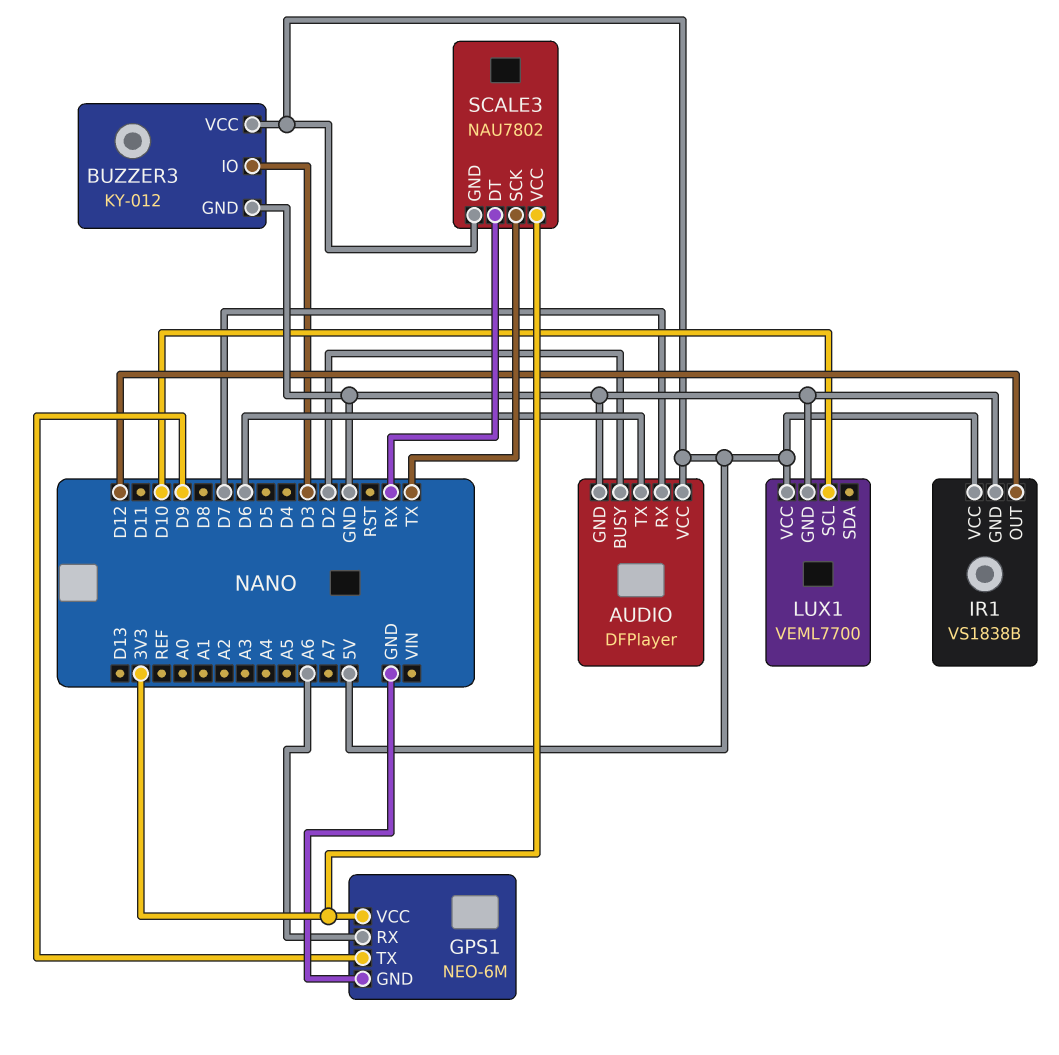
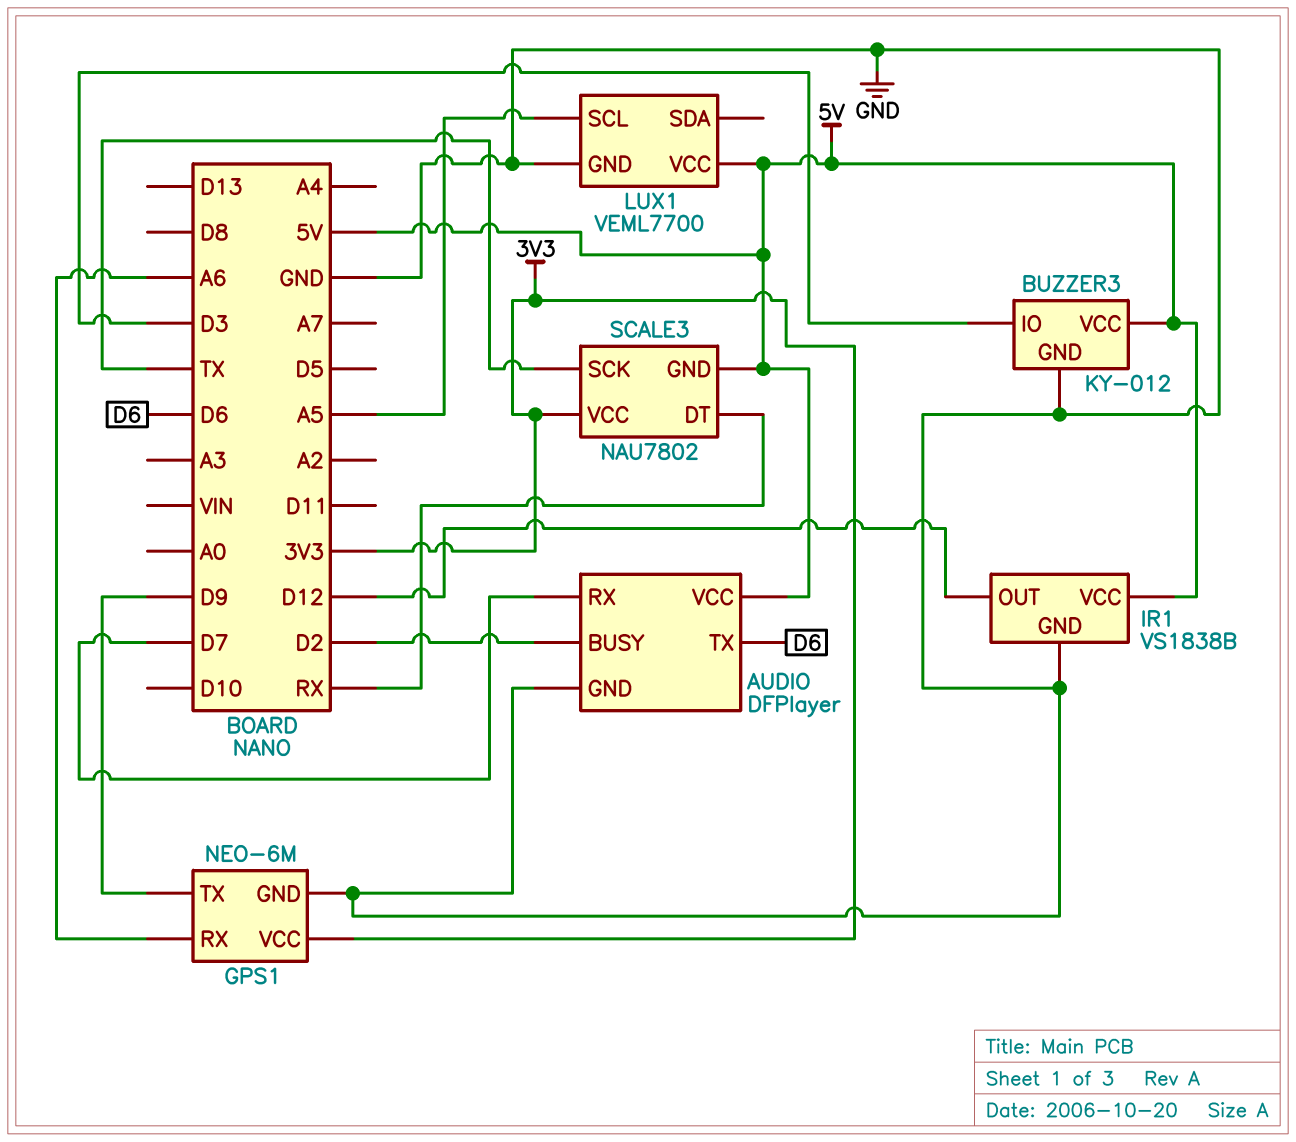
LUX1 pin SCL: D10 -> A5

